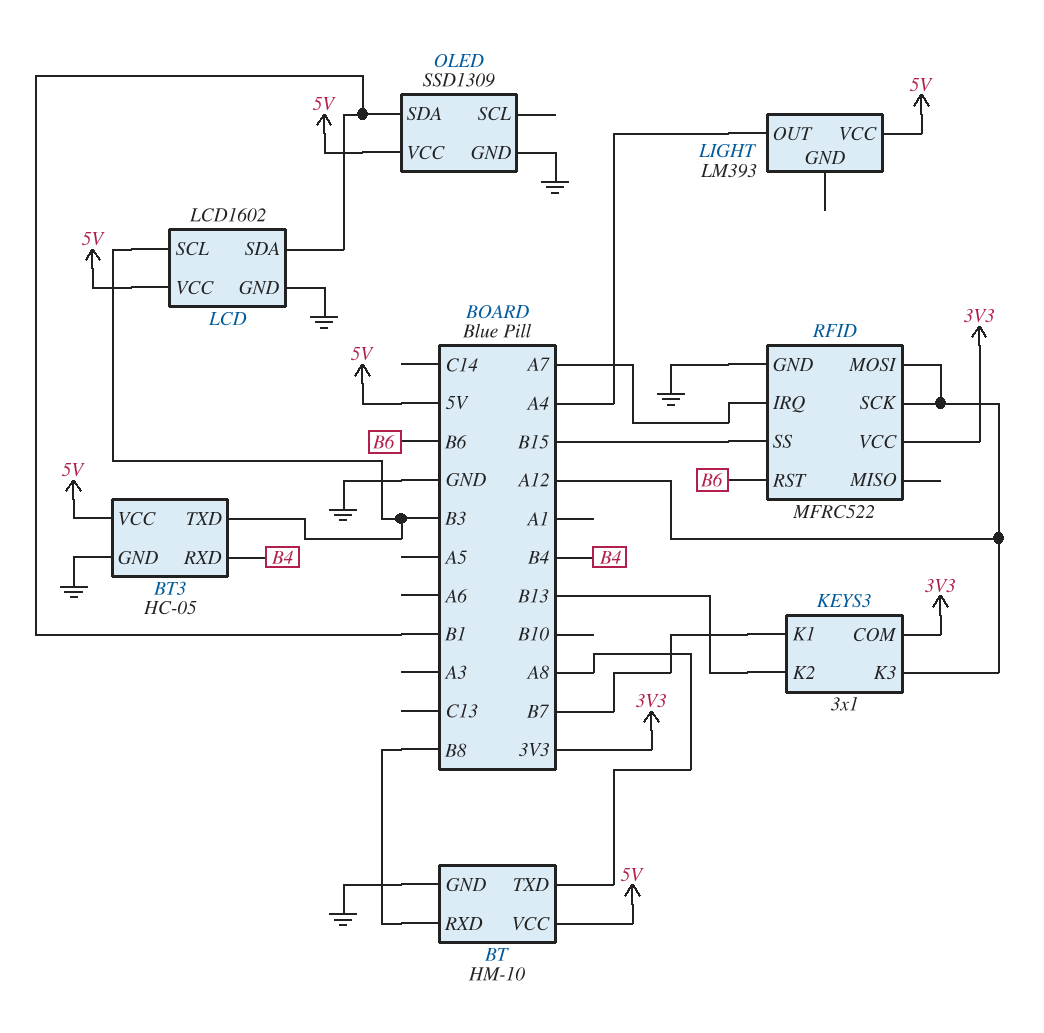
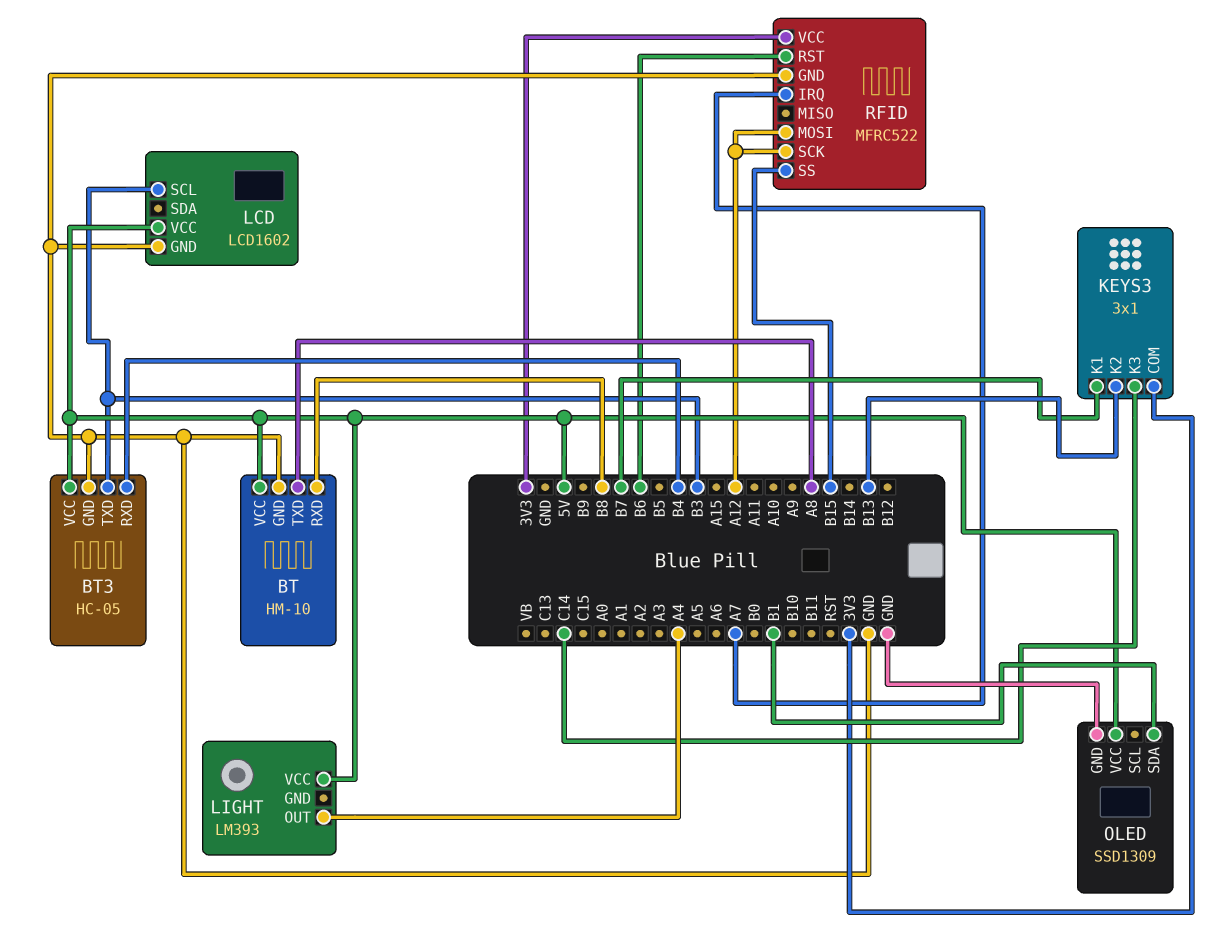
KEYS3 pin K3: A12 -> C14
LCD pin SDA: B1 -> none

